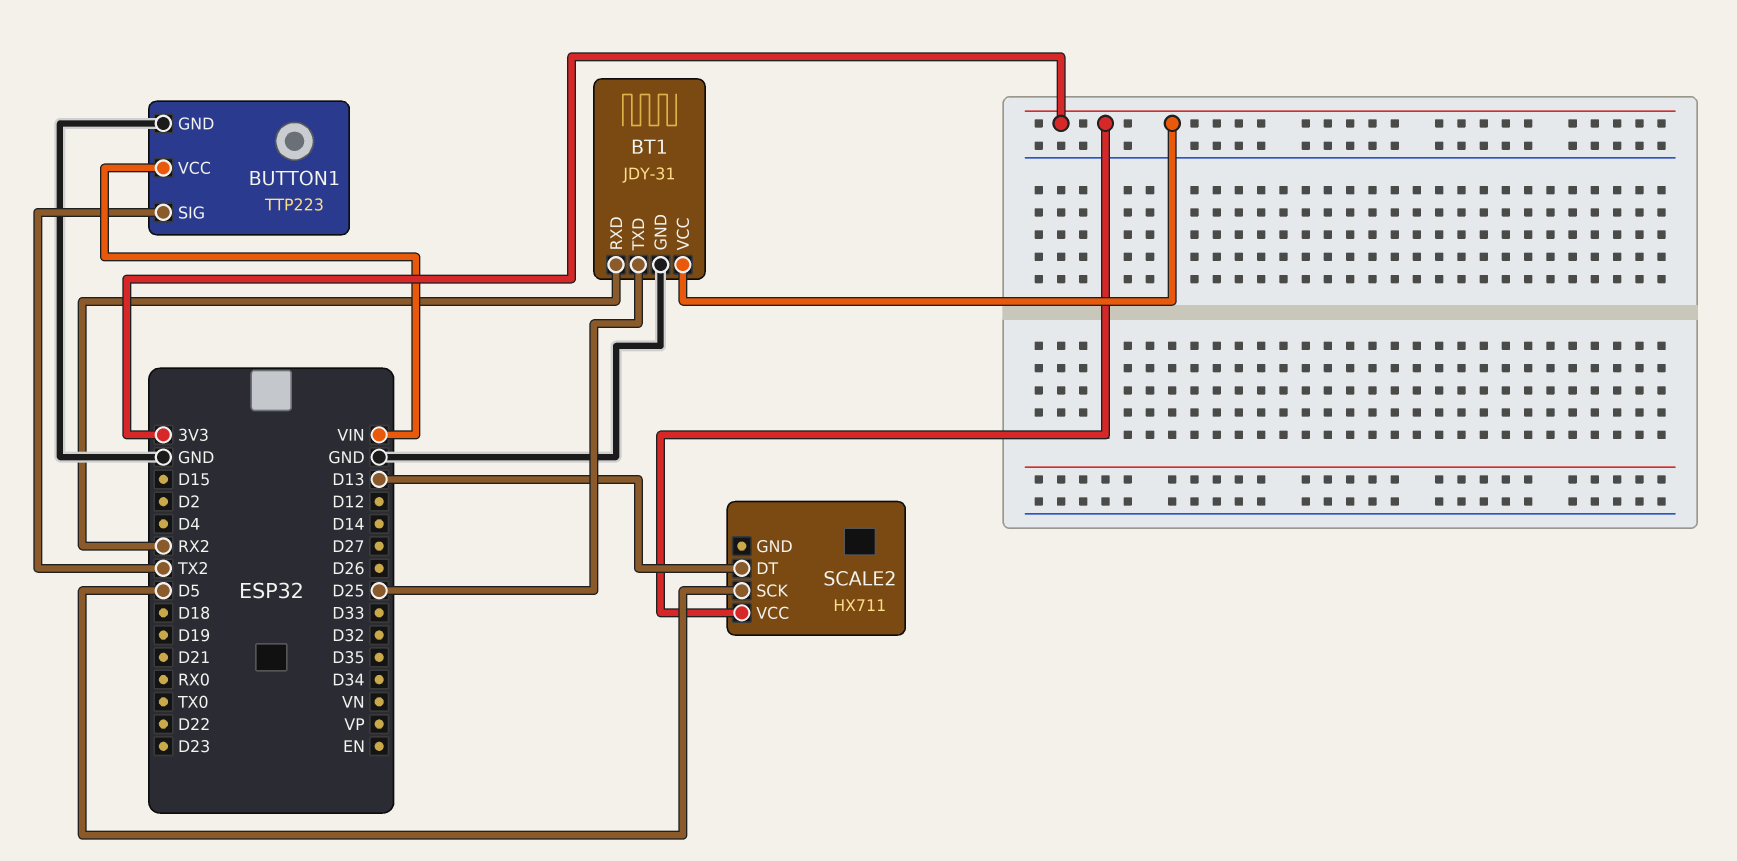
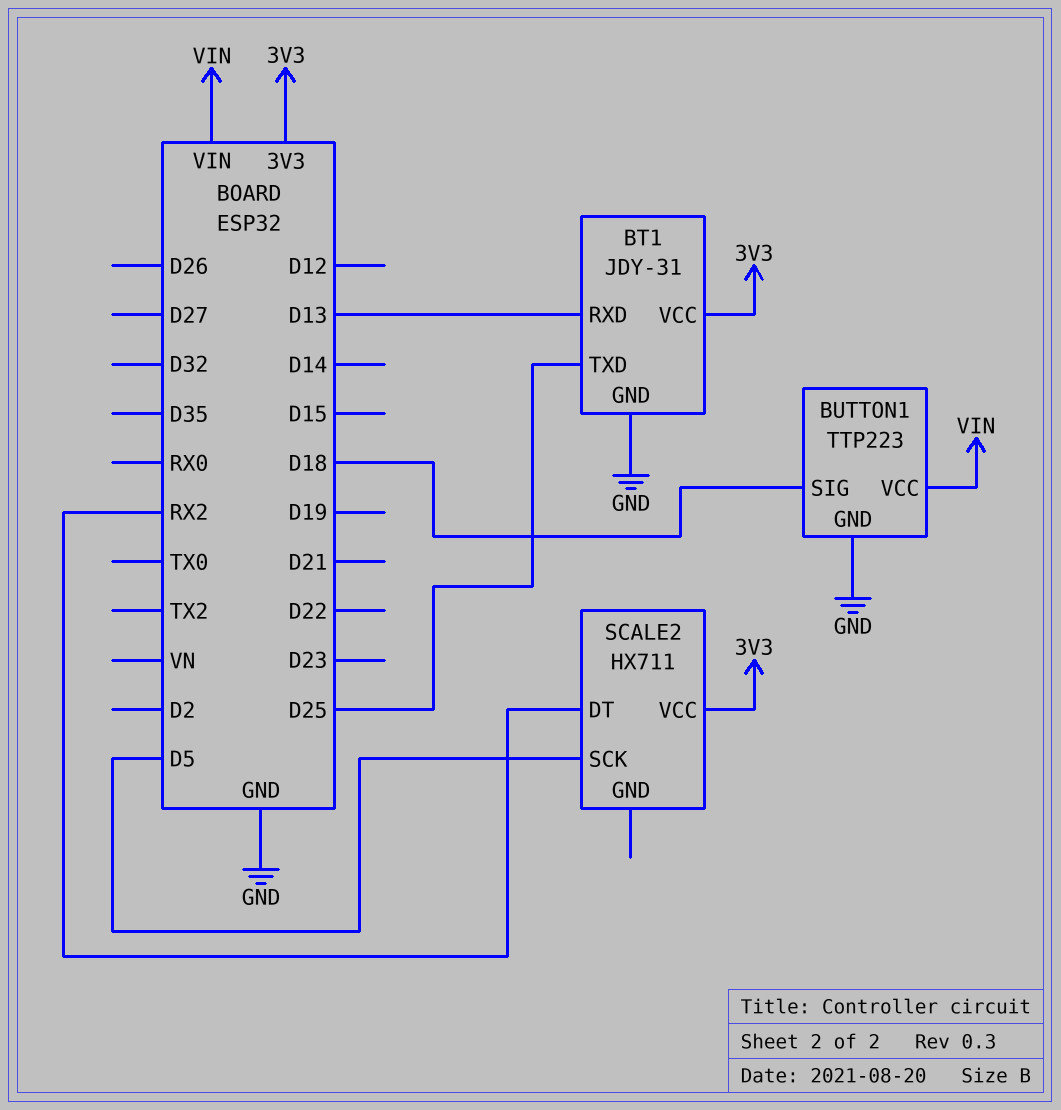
BT1 pin RXD: RX2 -> D13
BUTTON1 pin SIG: TX2 -> D18
SCALE2 pin DT: D13 -> RX2

